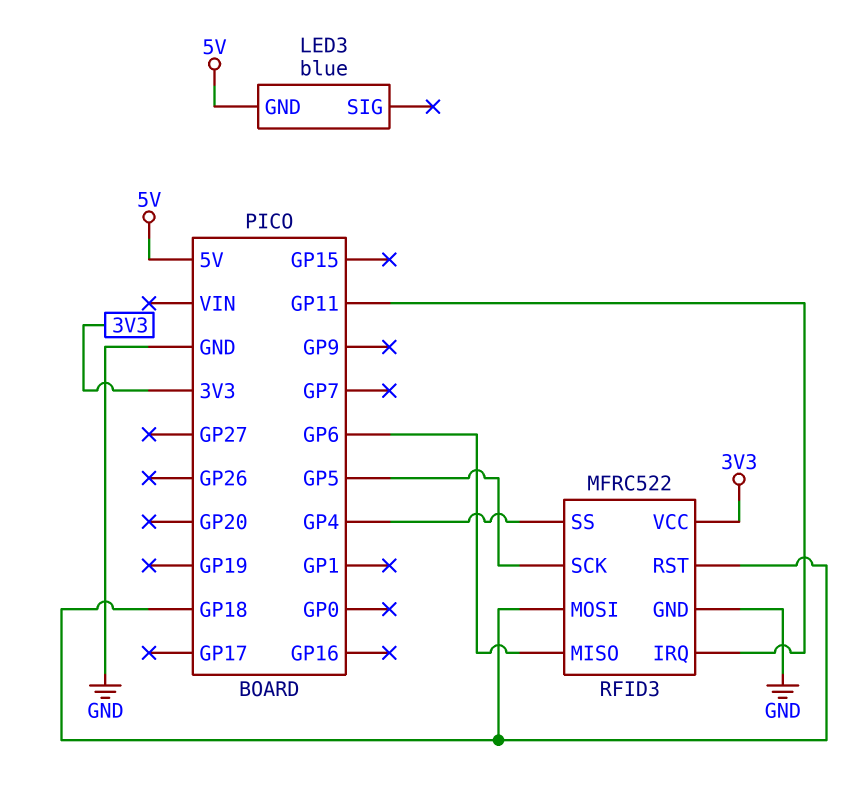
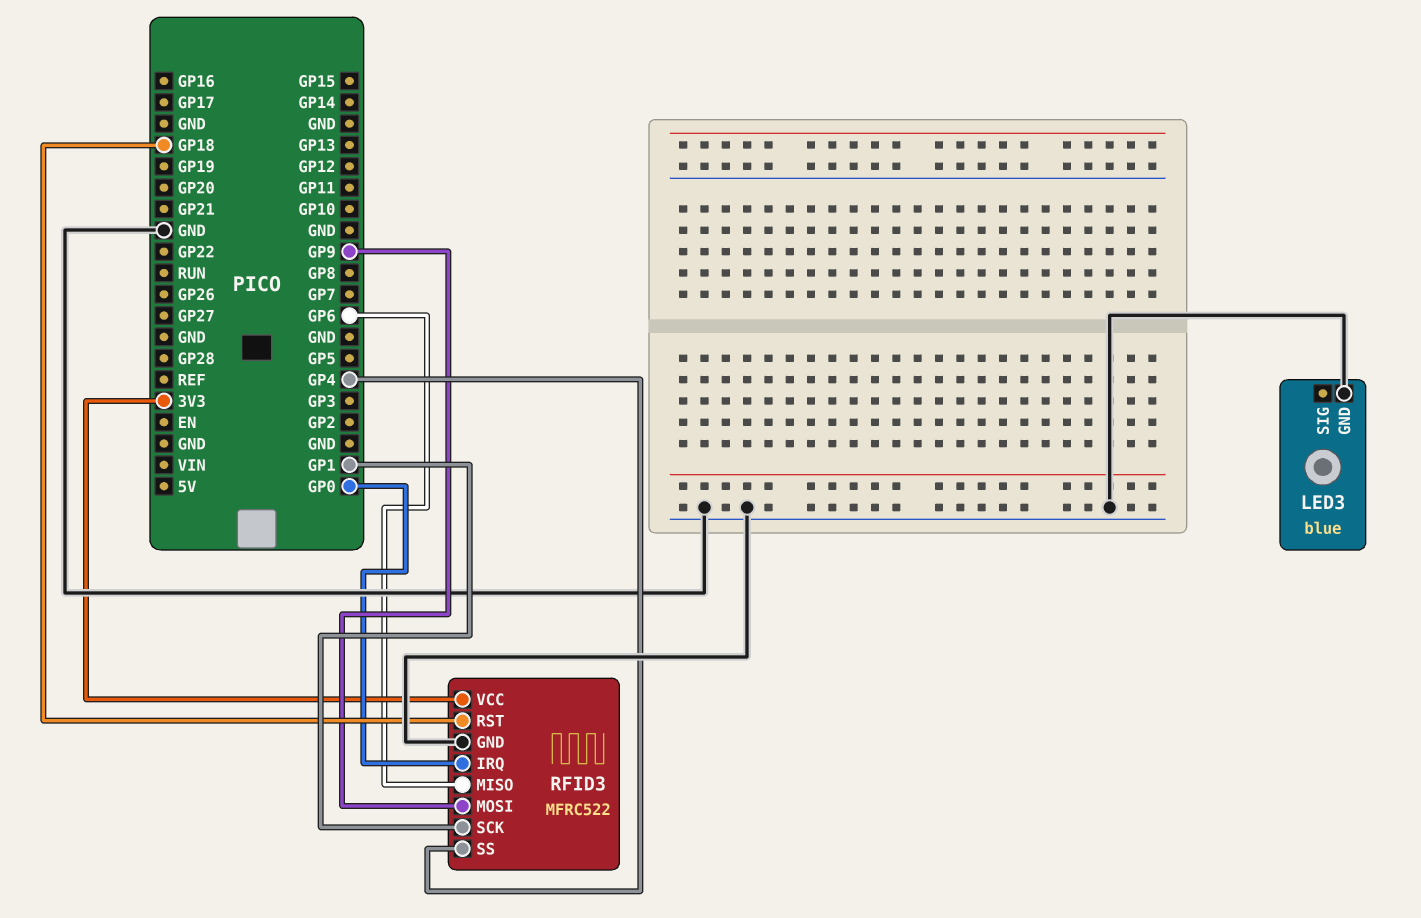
LED3 pin GND: 5V -> GND
RFID3 pin IRQ: GP11 -> GP0
RFID3 pin MOSI: GP18 -> GP9
RFID3 pin SCK: GP5 -> GP1

